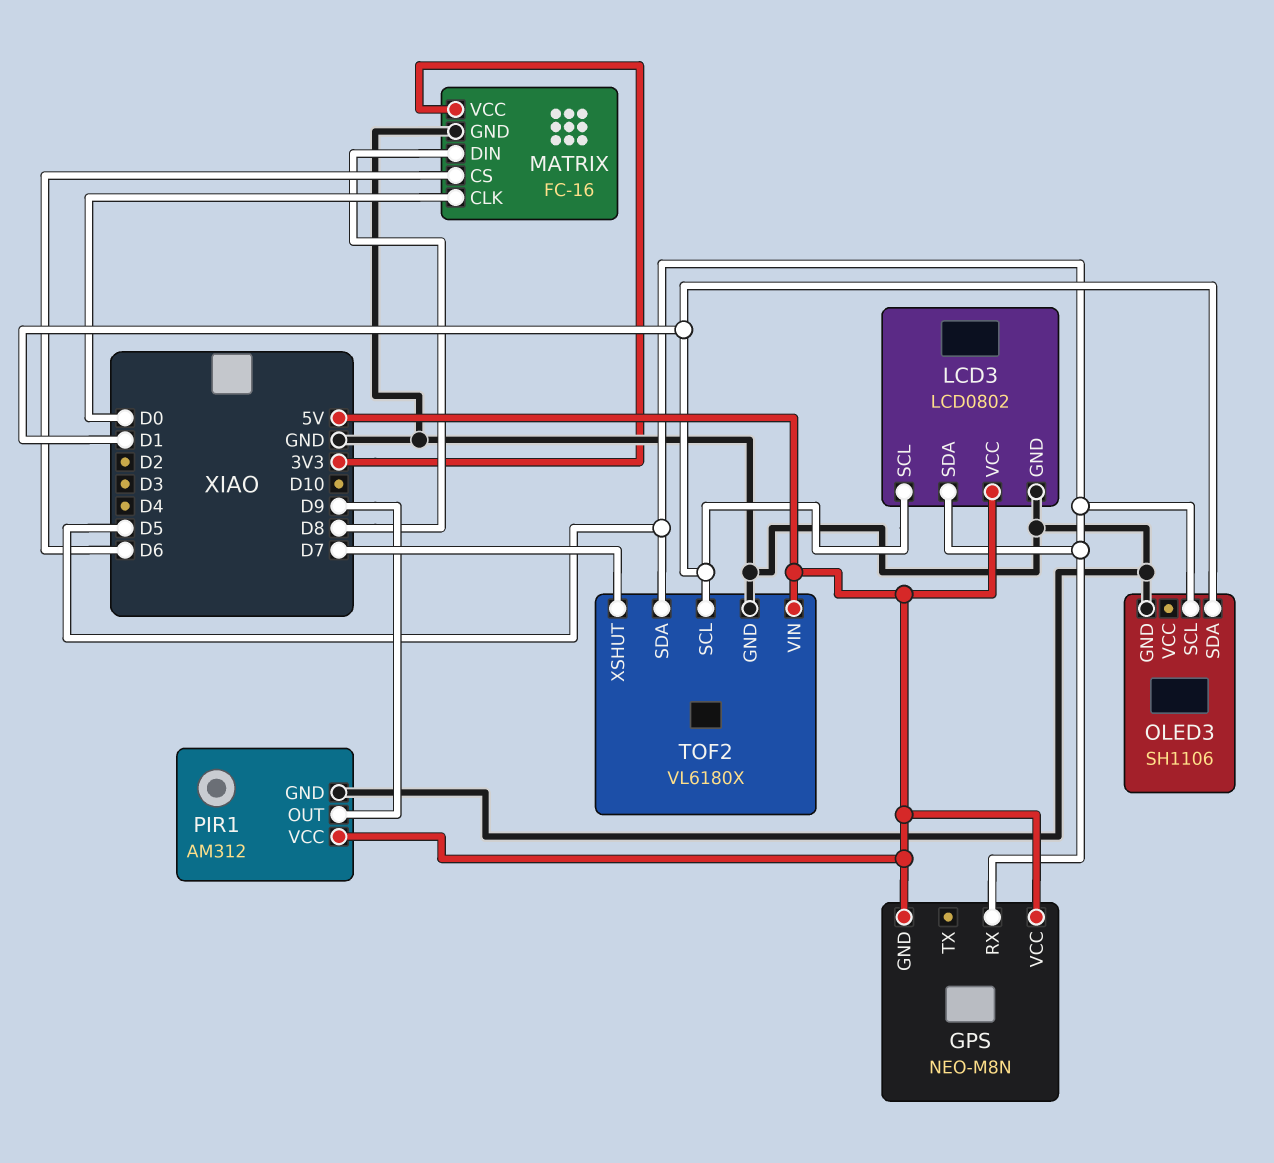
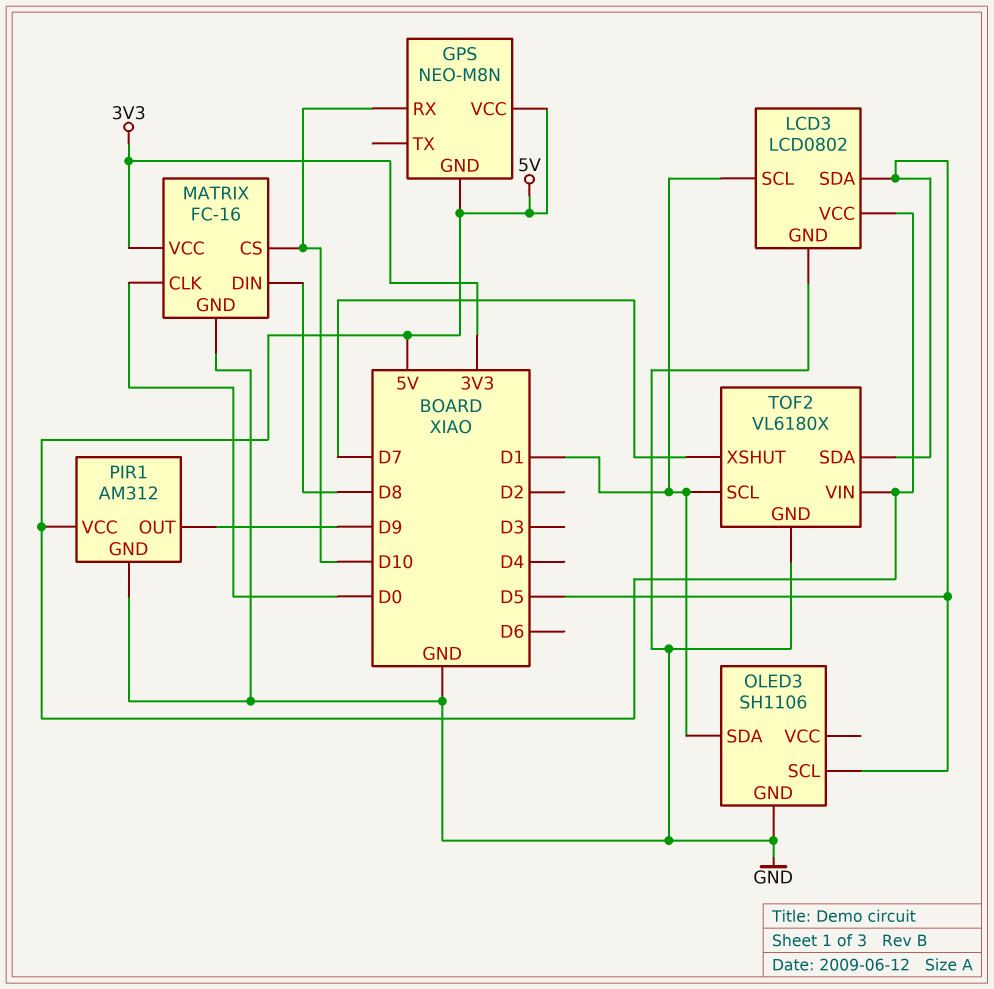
GPS pin RX: D5 -> D10
MATRIX pin CS: D6 -> D10

